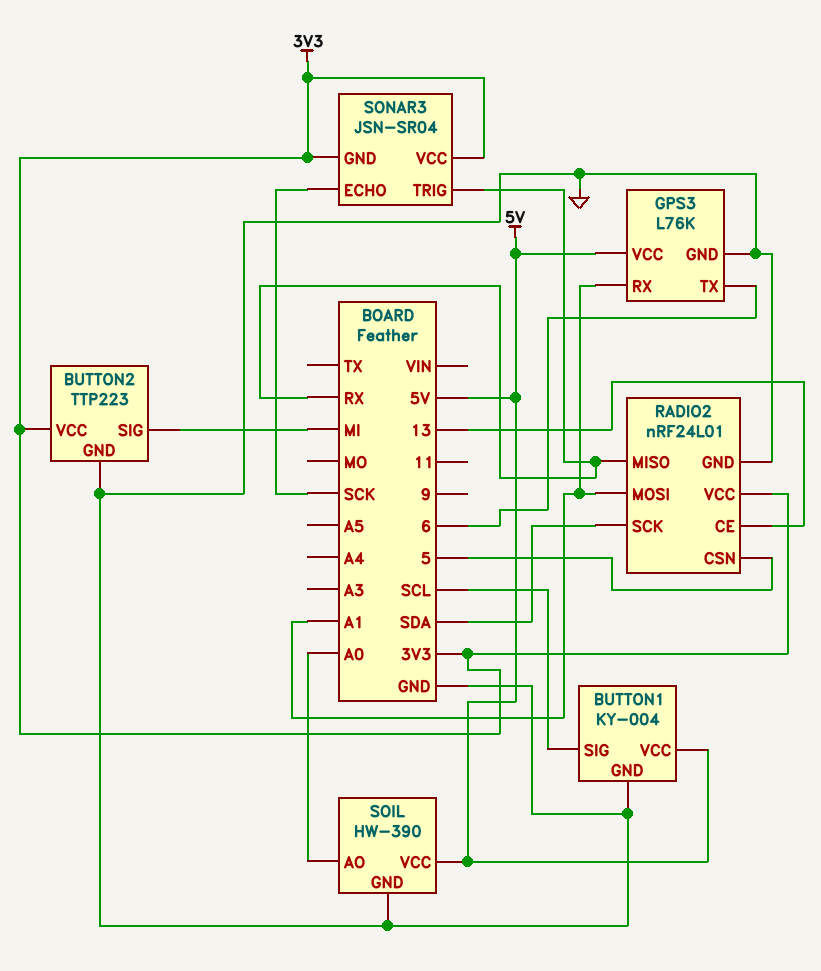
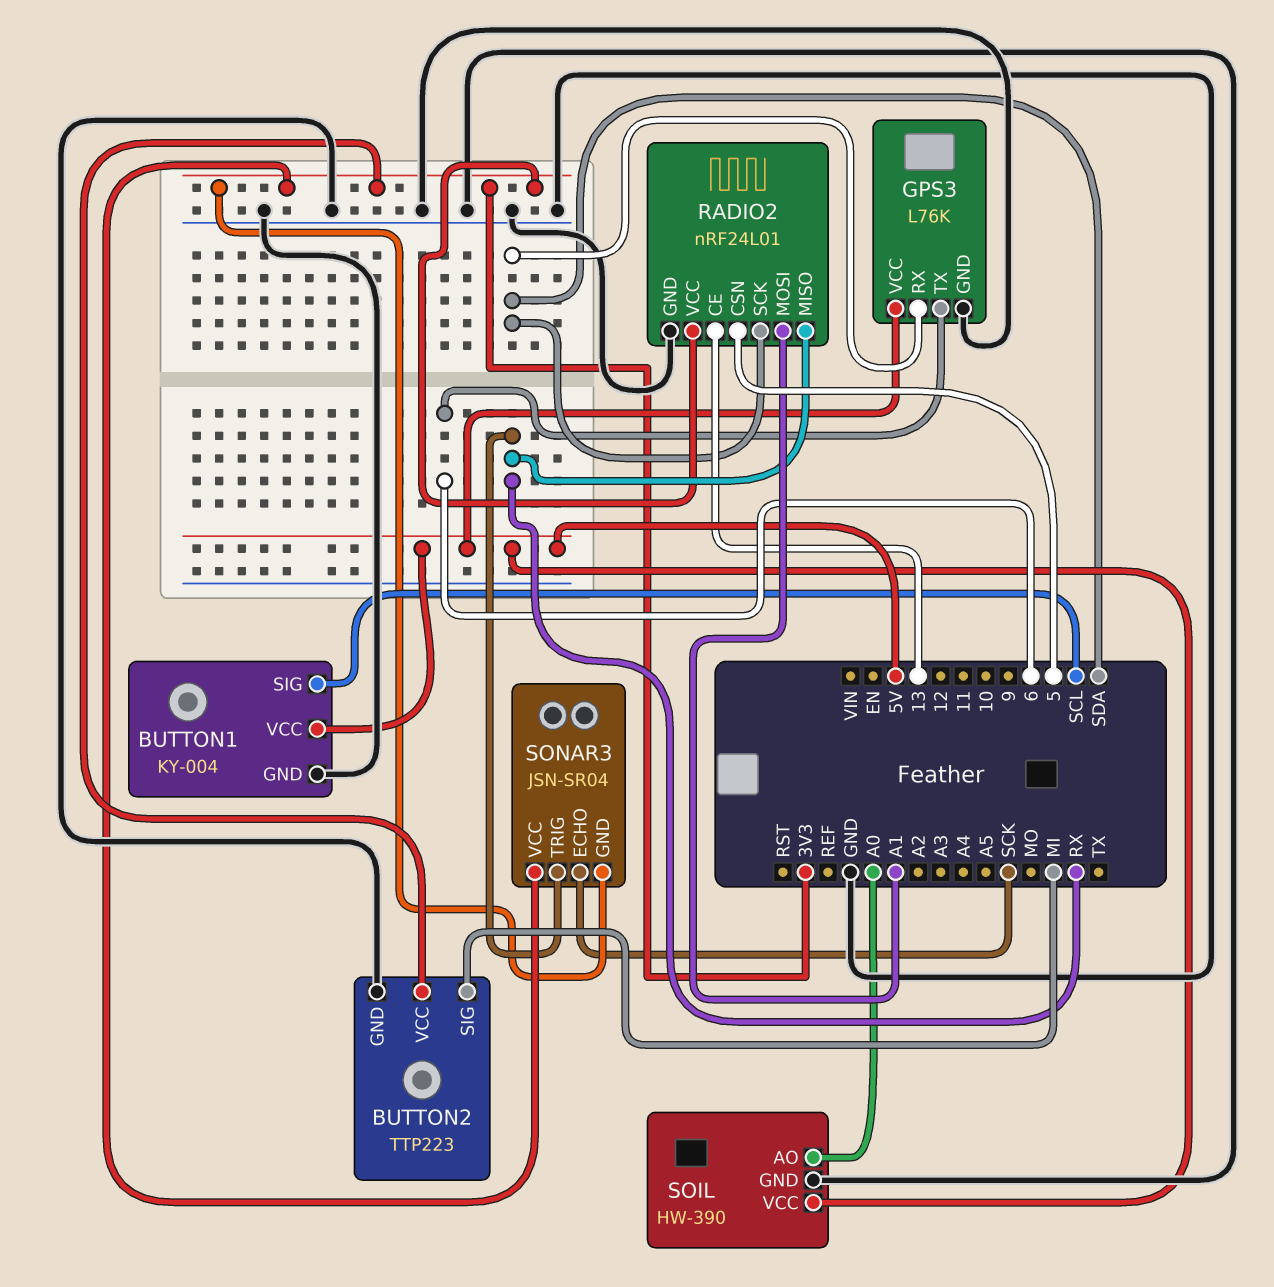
GPS3 pin RX: A1 -> SDA

